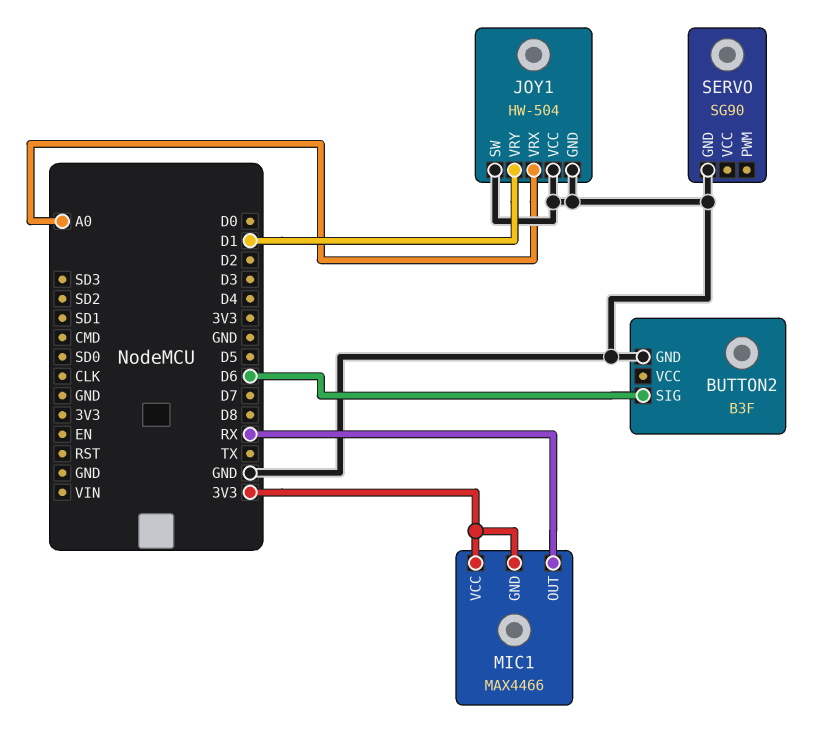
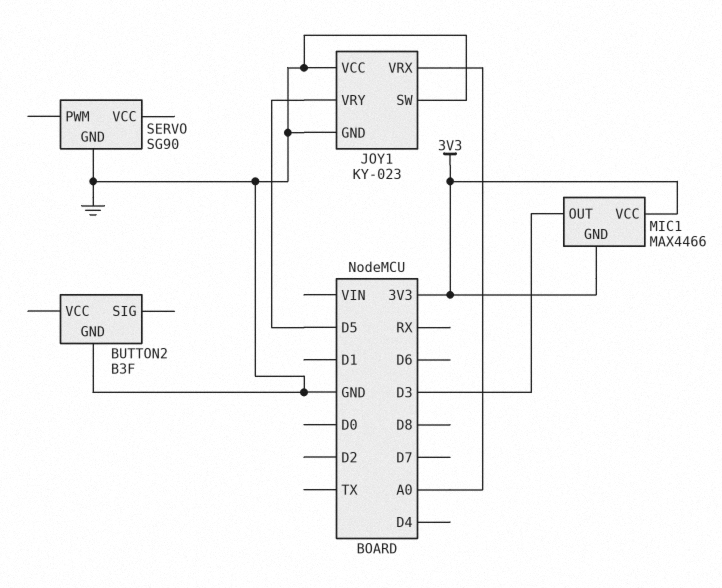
BUTTON2 pin SIG: D6 -> none
JOY1: HW-504 -> KY-023
JOY1 pin VRY: D1 -> D5
MIC1 pin OUT: RX -> D3

